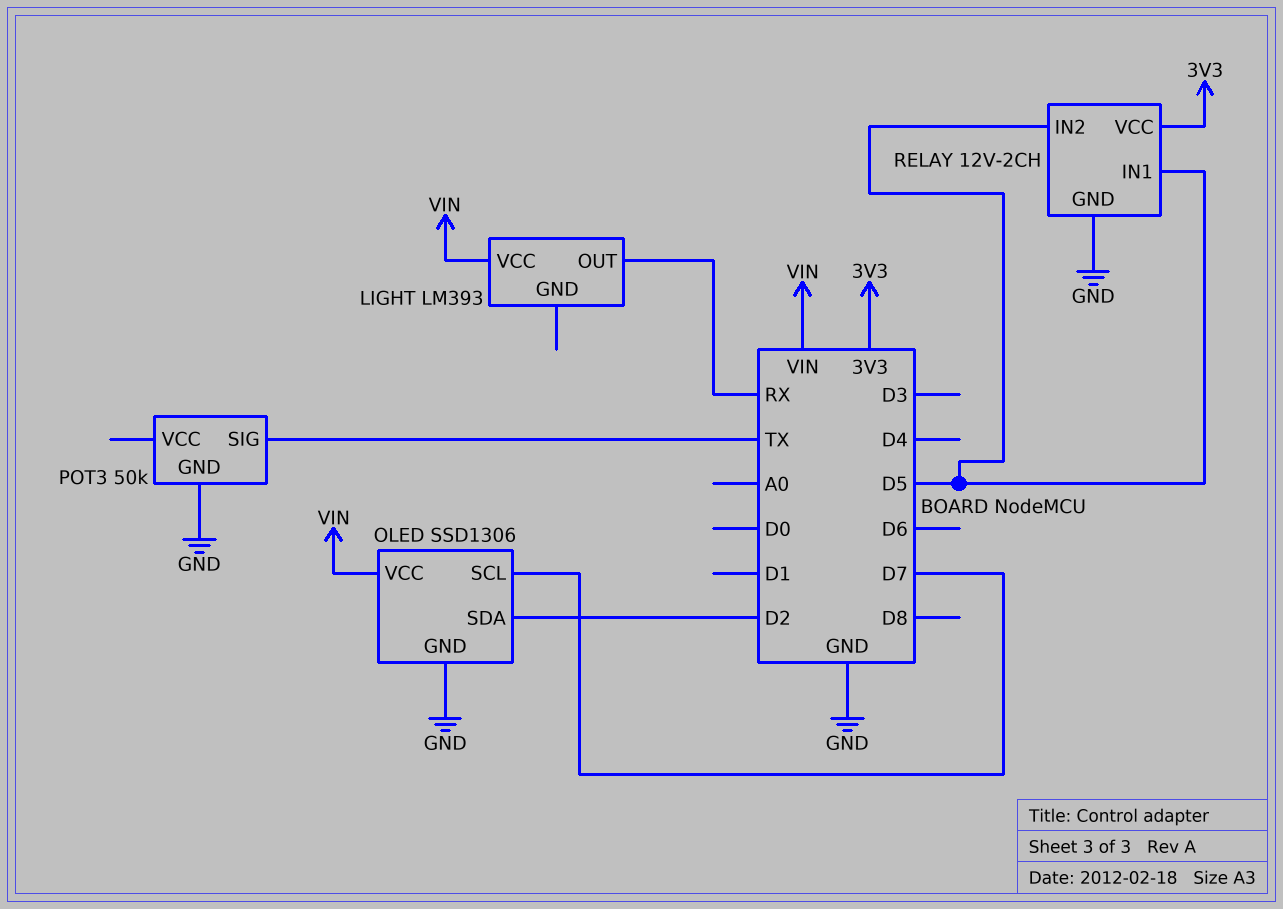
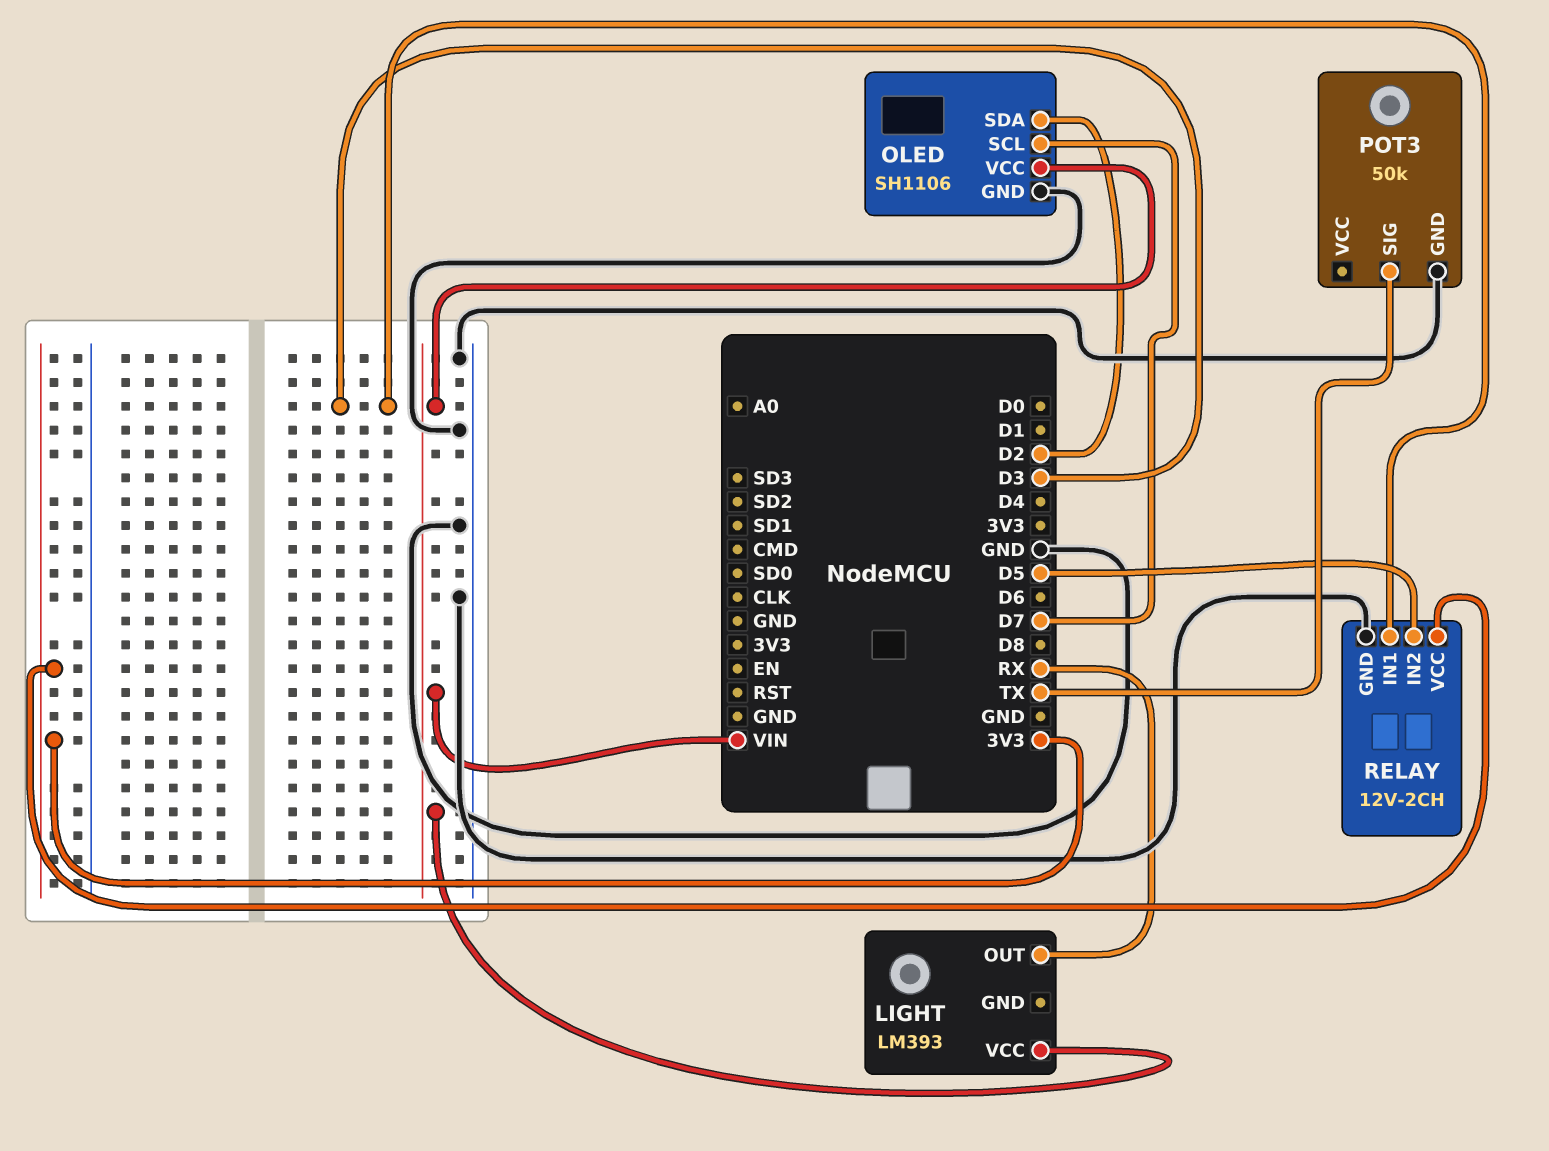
OLED: SSD1306 -> SH1106
RELAY pin IN1: D5 -> D3

